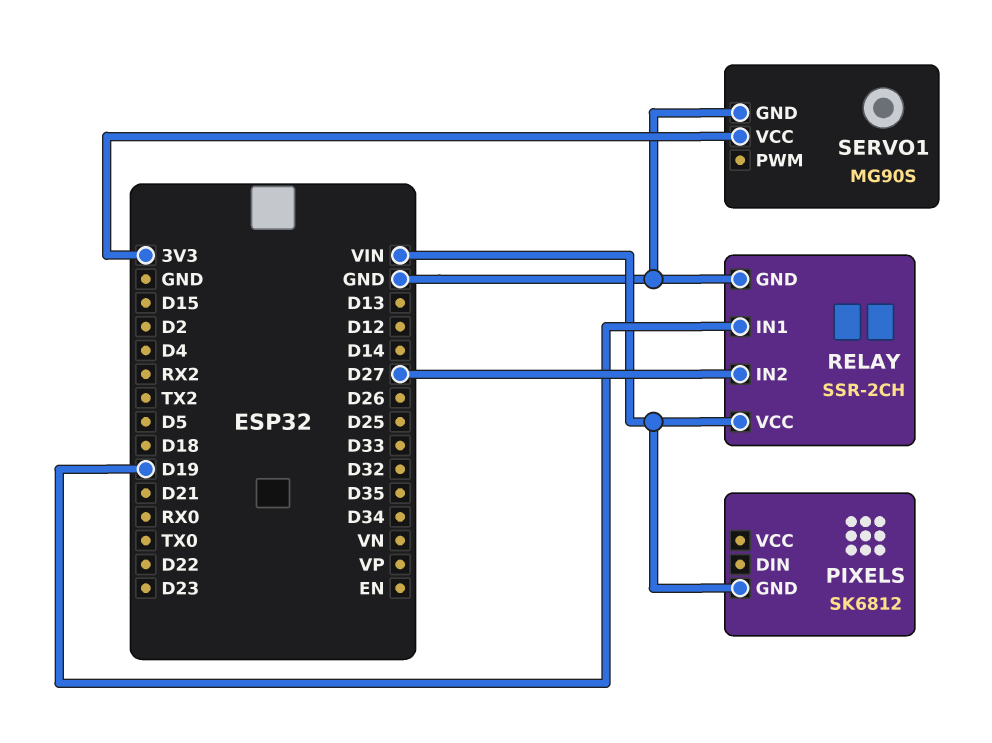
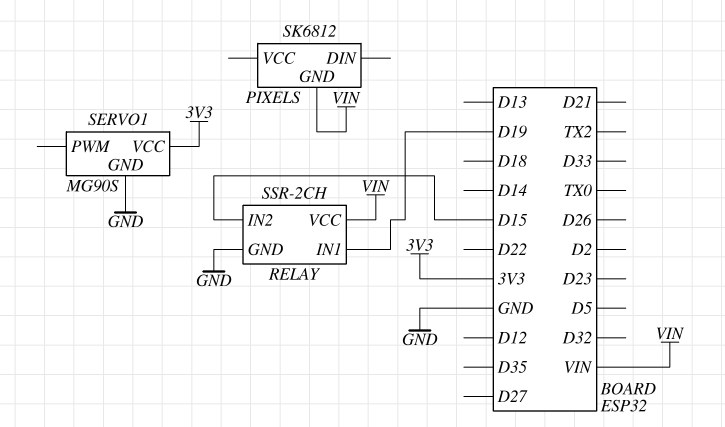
RELAY pin IN2: D27 -> D15

